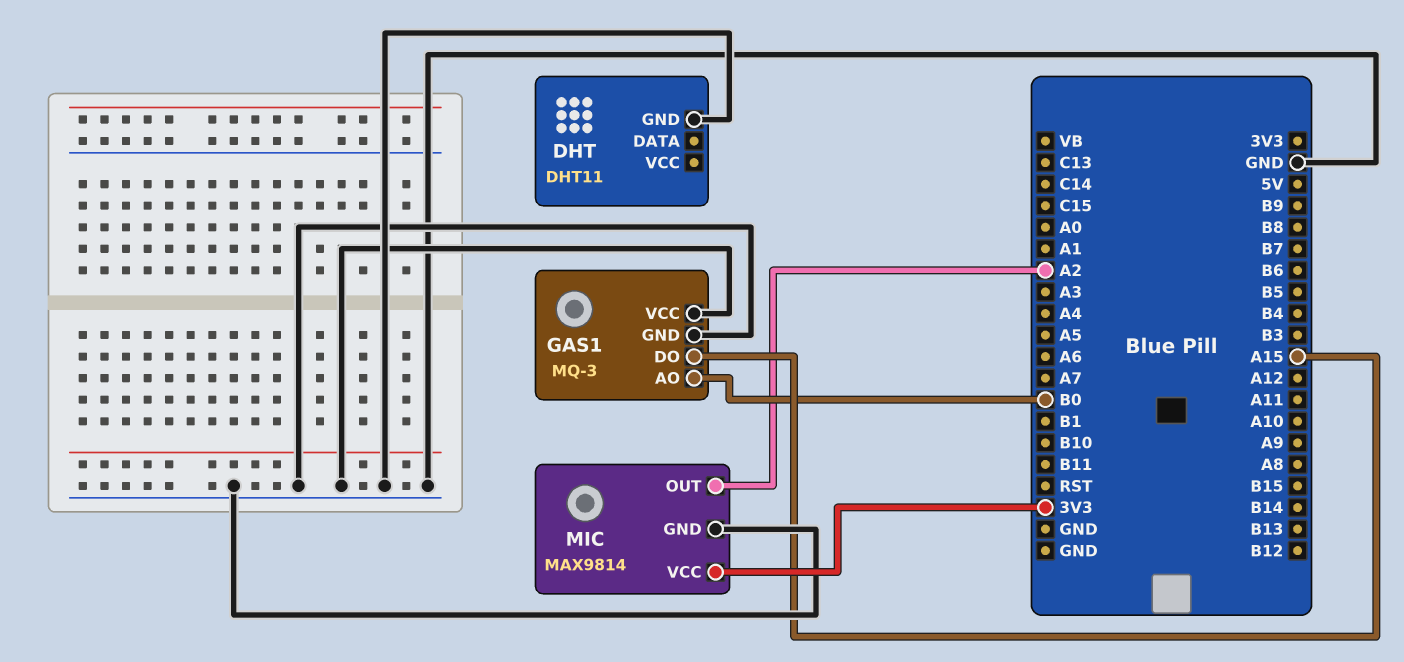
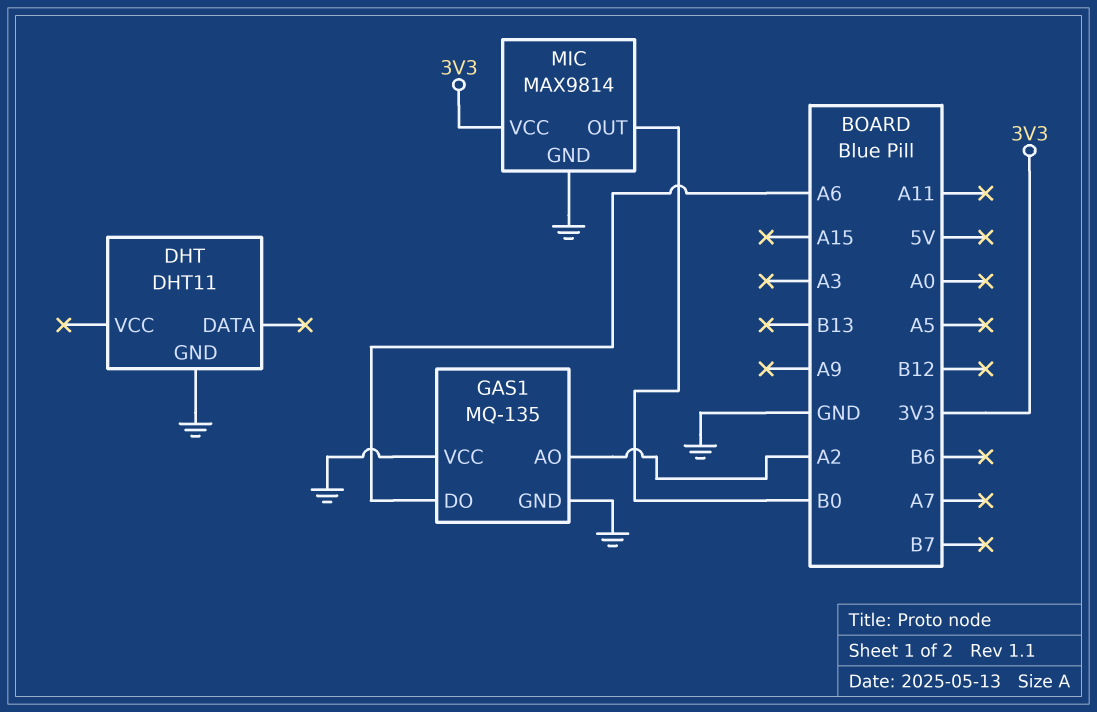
GAS1: MQ-3 -> MQ-135
GAS1 pin AO: B0 -> A2
GAS1 pin DO: A15 -> A6
MIC pin OUT: A2 -> B0

